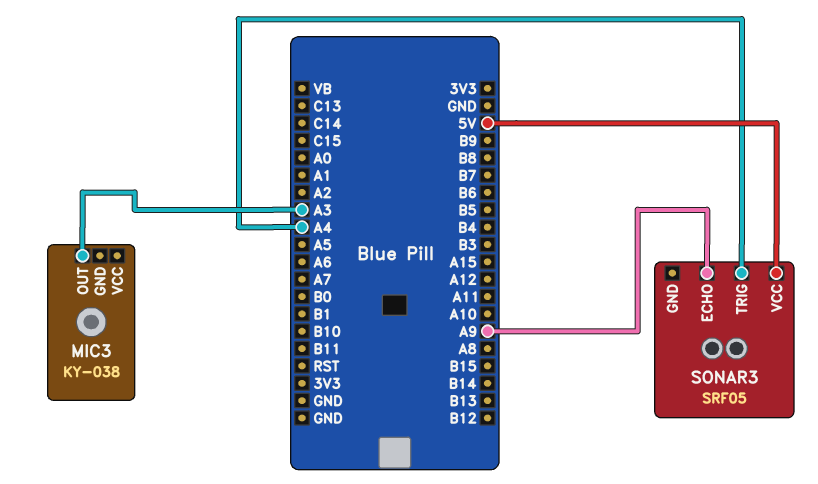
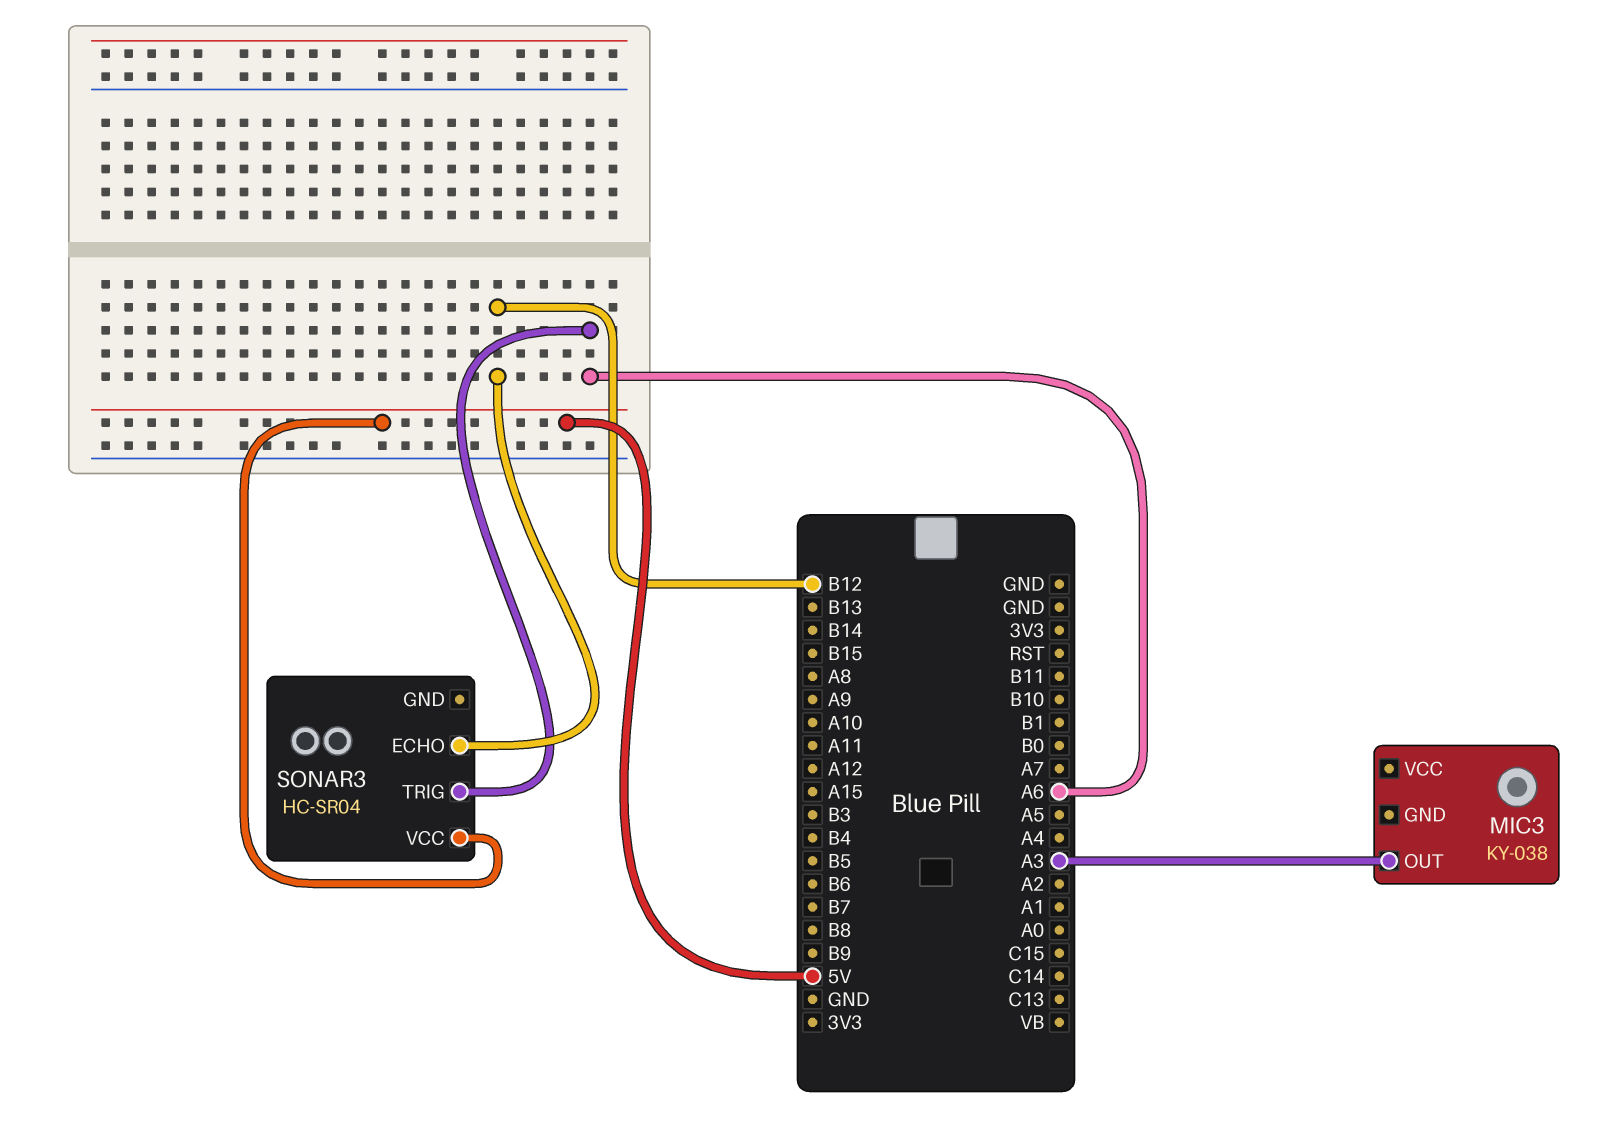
SONAR3: SRF05 -> HC-SR04
SONAR3 pin ECHO: A9 -> B12
SONAR3 pin TRIG: A4 -> A6

